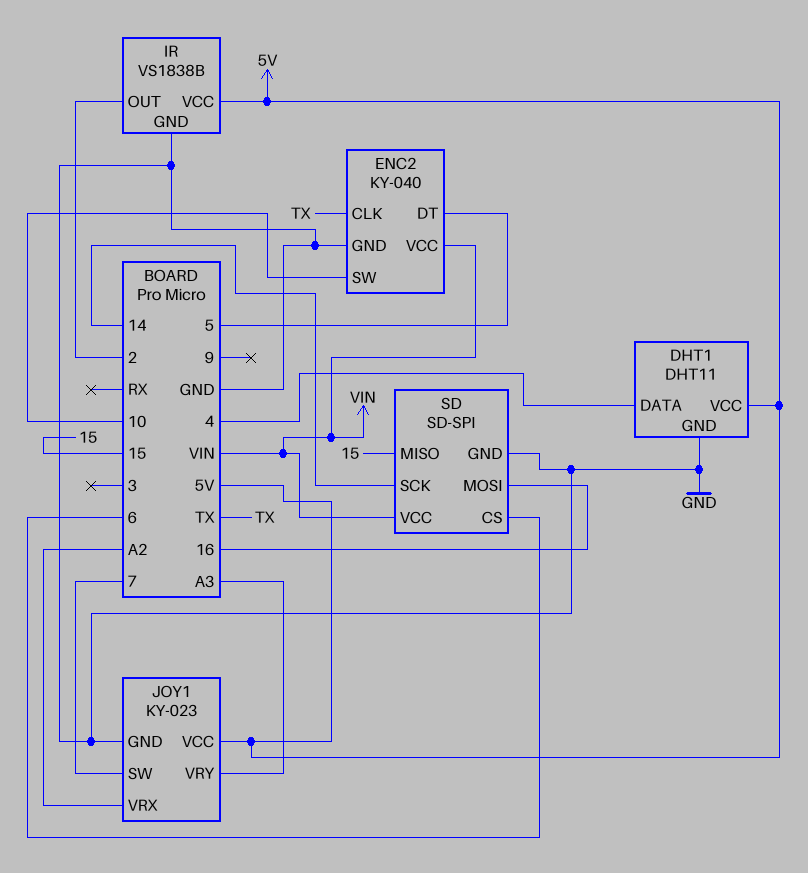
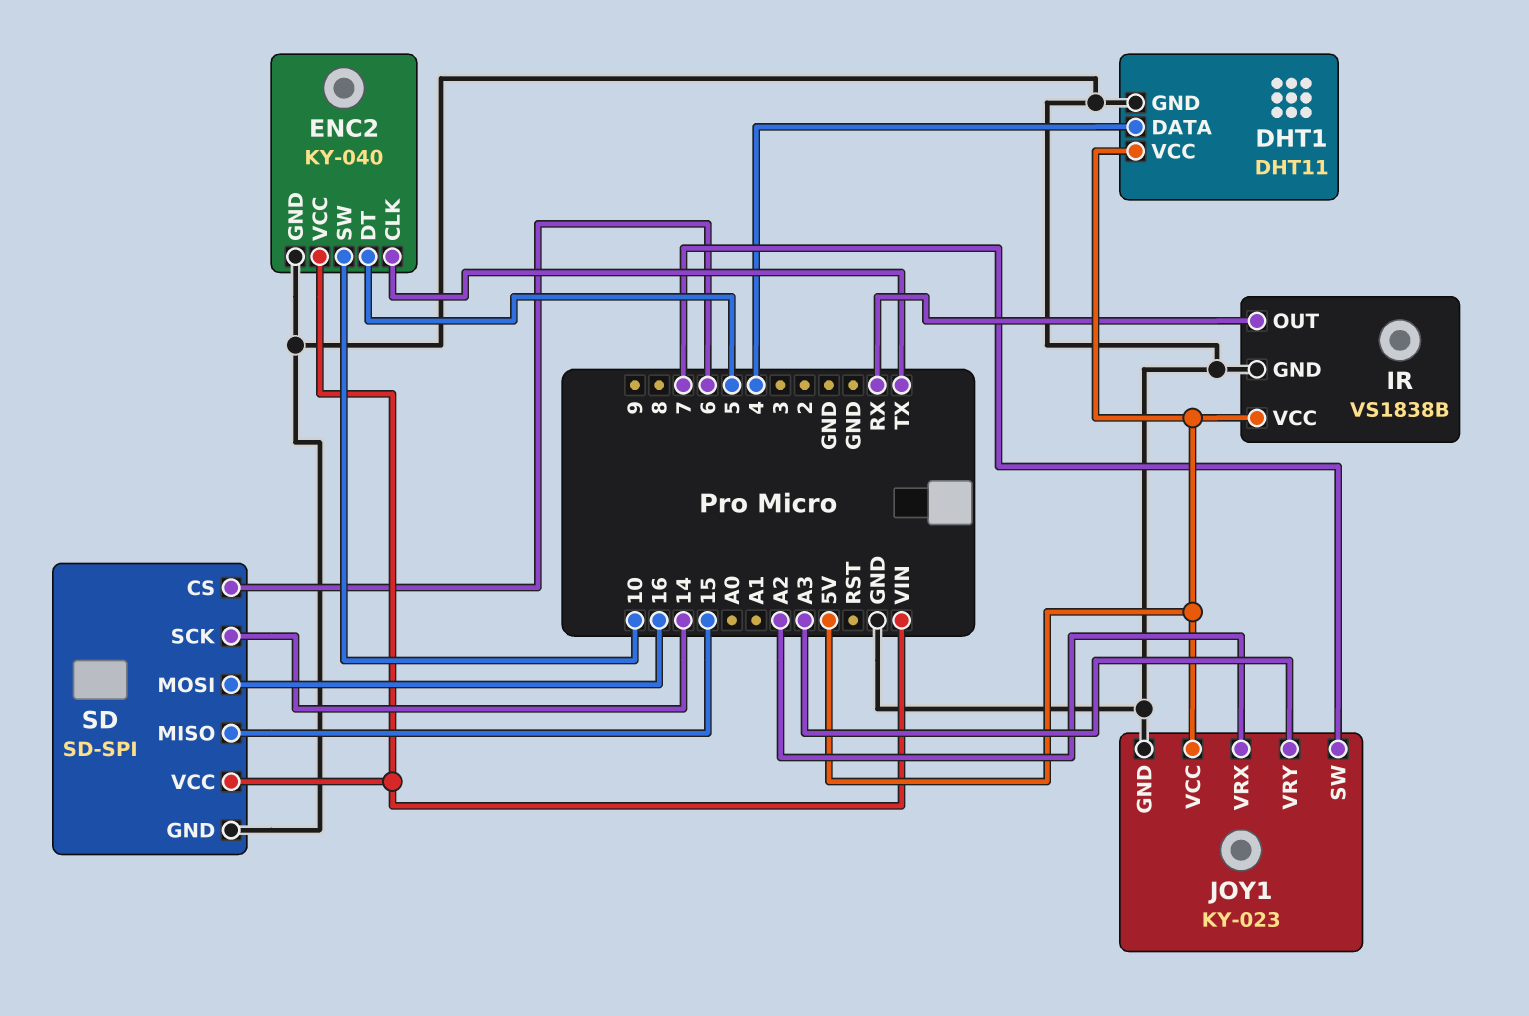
IR pin OUT: 2 -> RX

